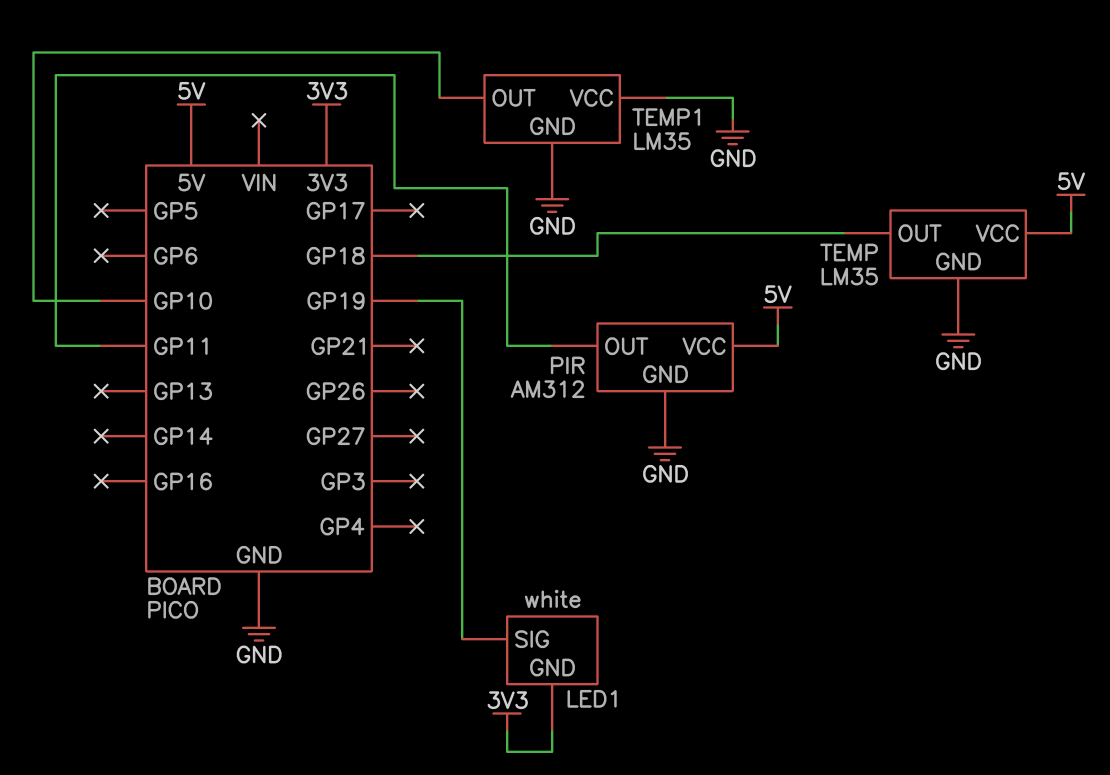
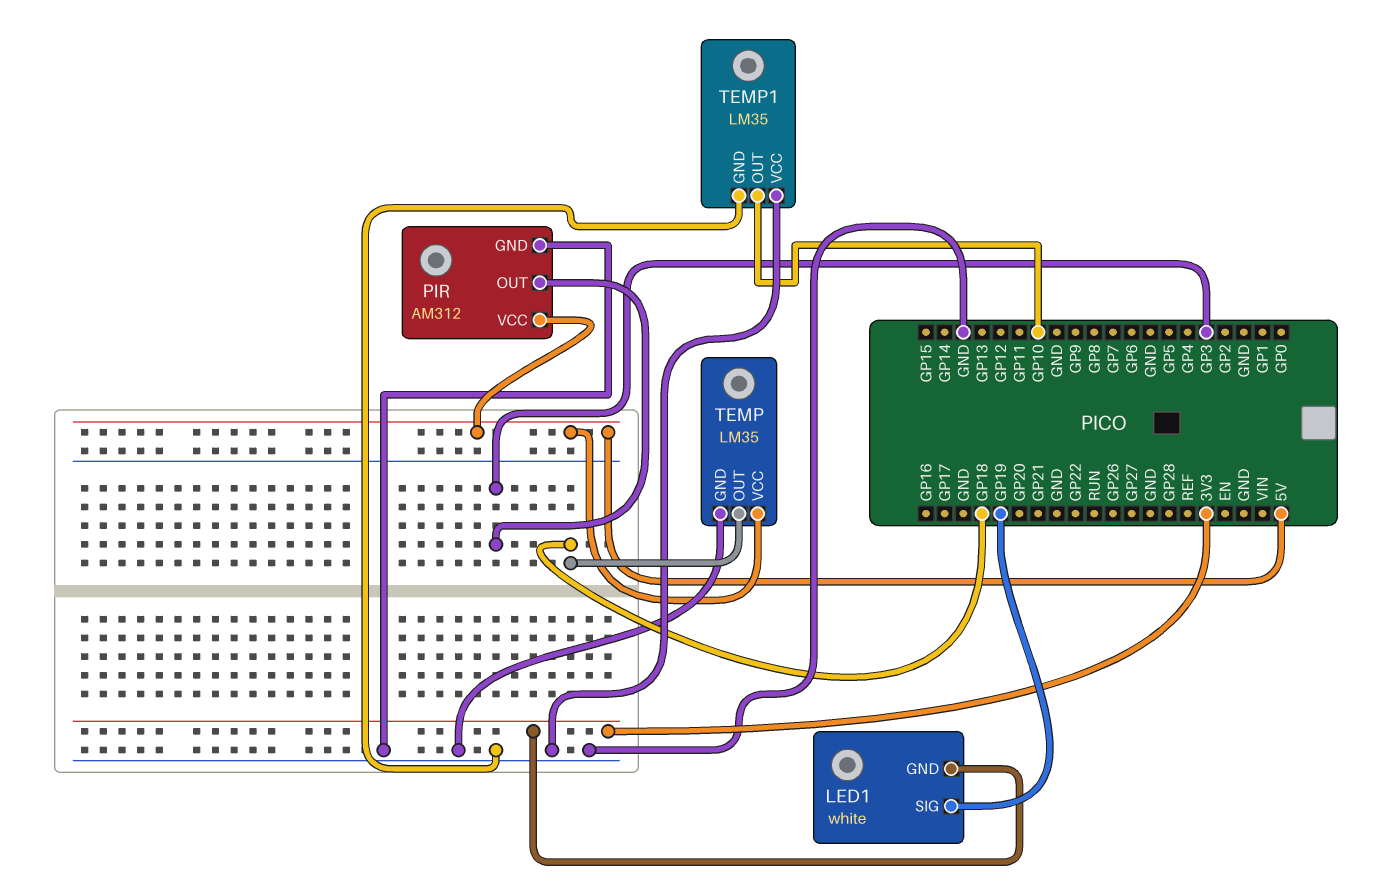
PIR pin OUT: GP11 -> GP3

